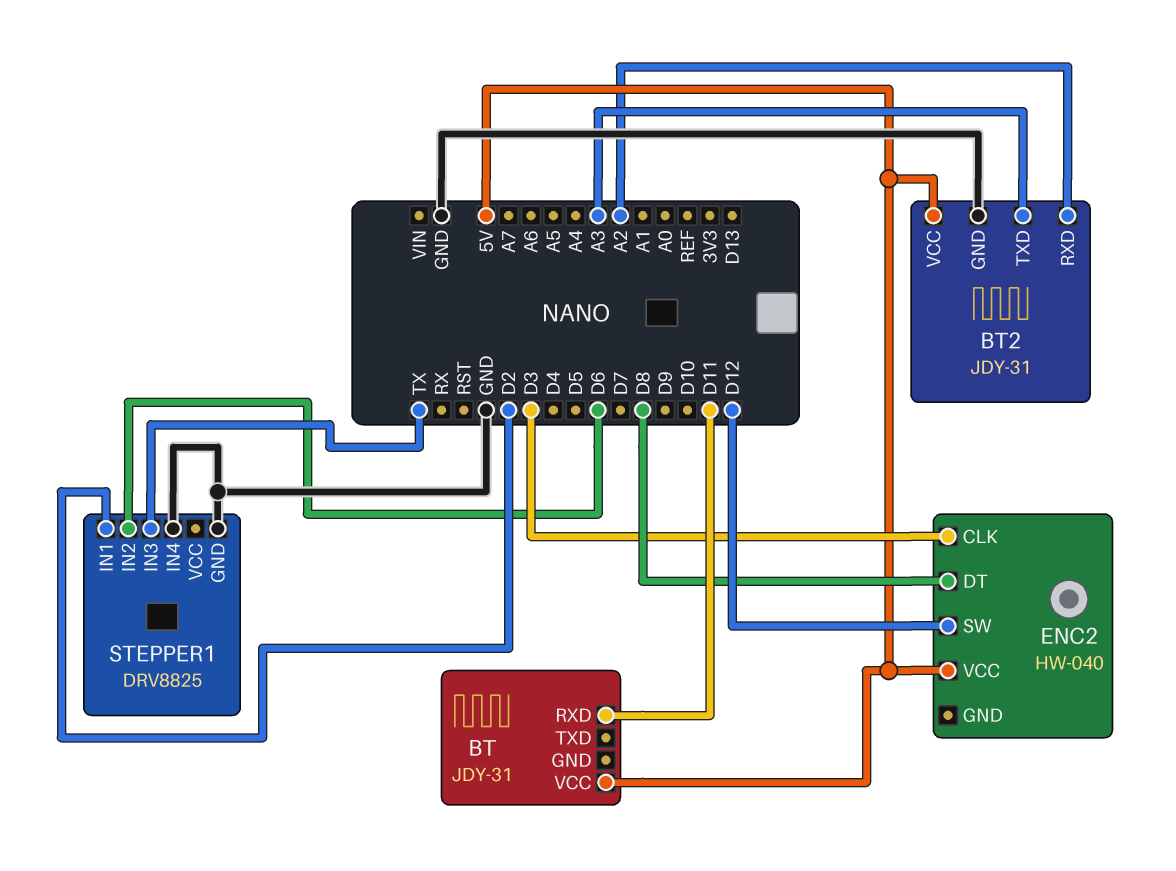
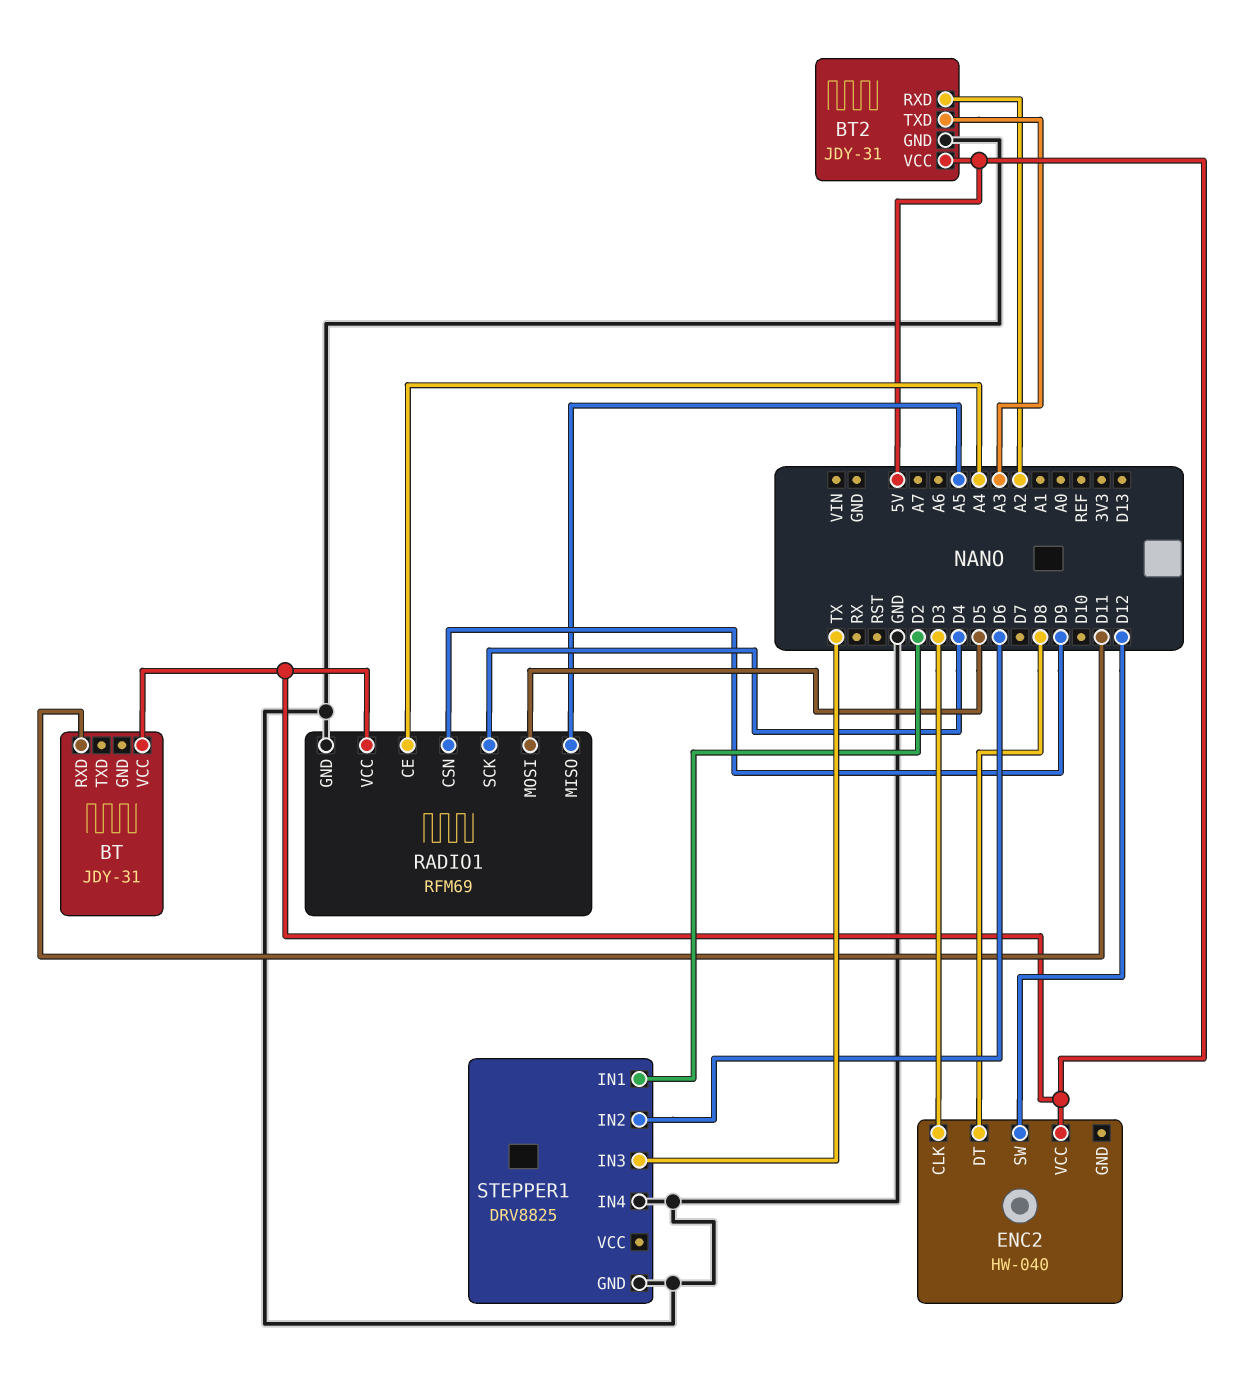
RADIO1: none -> RFM69
RADIO1 pin CE: none -> A4
RADIO1 pin CSN: none -> D9
RADIO1 pin GND: none -> GND
RADIO1 pin MISO: none -> A5
RADIO1 pin MOSI: none -> D5
RADIO1 pin SCK: none -> D4
RADIO1 pin VCC: none -> 5V

